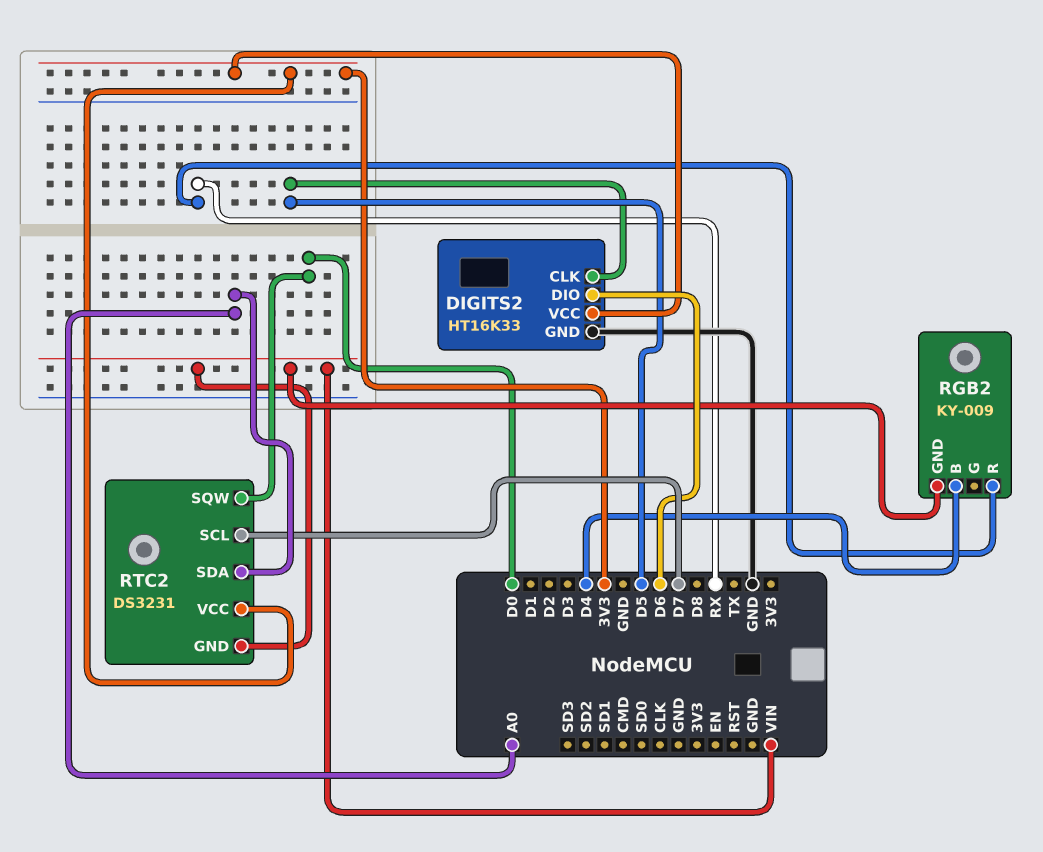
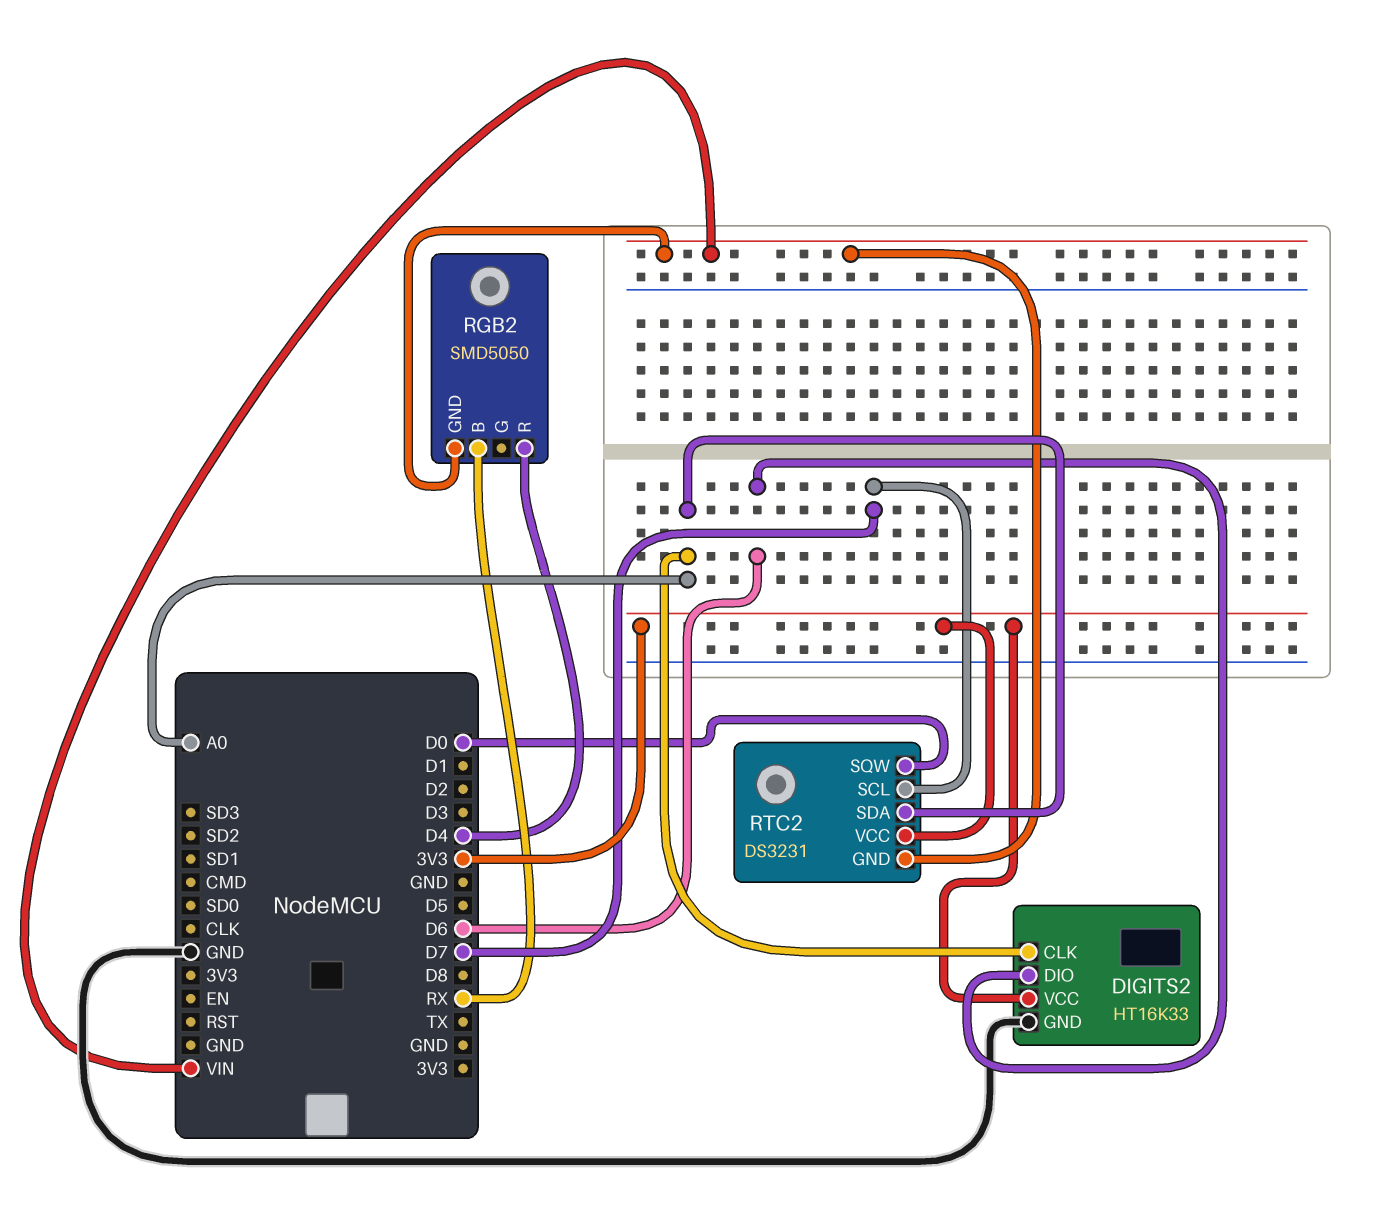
DIGITS2 pin CLK: D5 -> A0
RGB2: KY-009 -> SMD5050
RGB2 pin B: D4 -> RX
RGB2 pin R: RX -> D4

